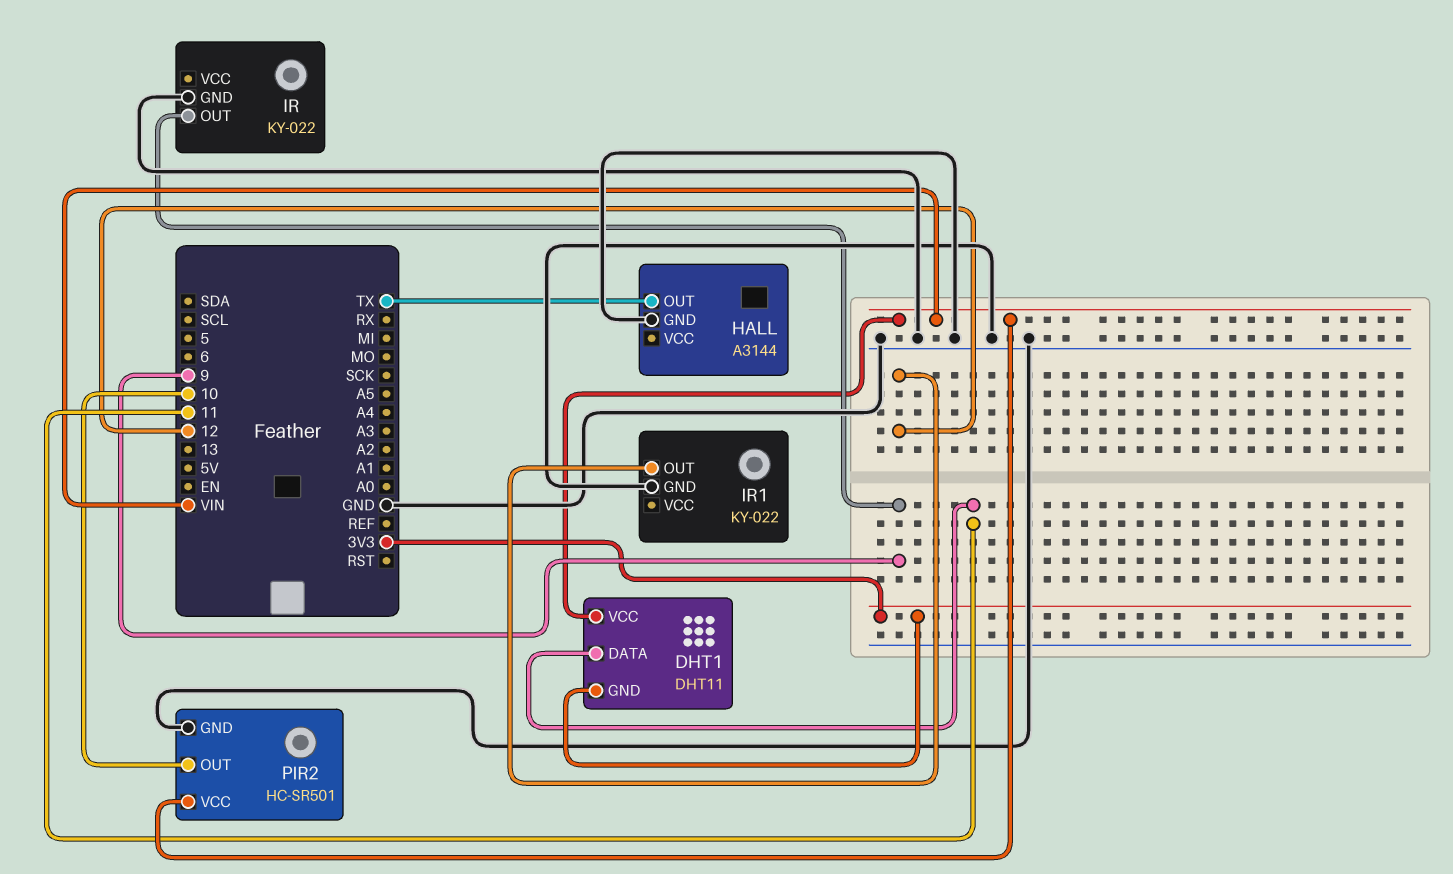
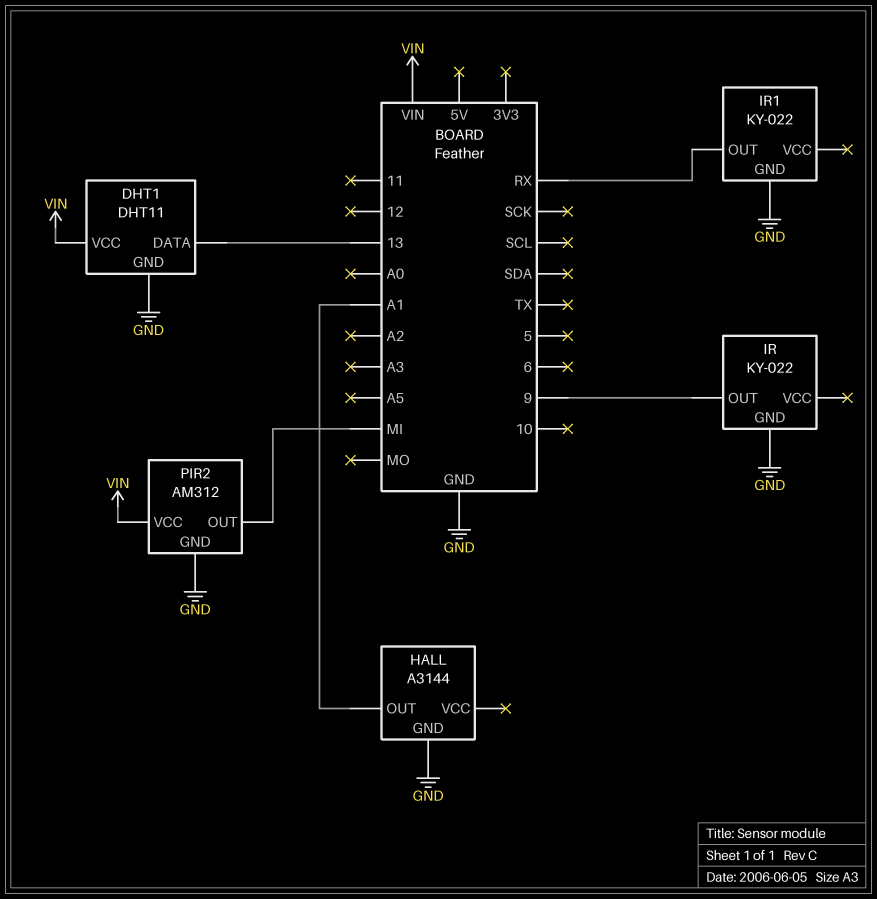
DHT1 pin DATA: 11 -> 13
DHT1 pin GND: 3V3 -> GND
HALL pin OUT: TX -> A1
IR1 pin OUT: 12 -> RX
PIR2: HC-SR501 -> AM312
PIR2 pin OUT: 10 -> MI

